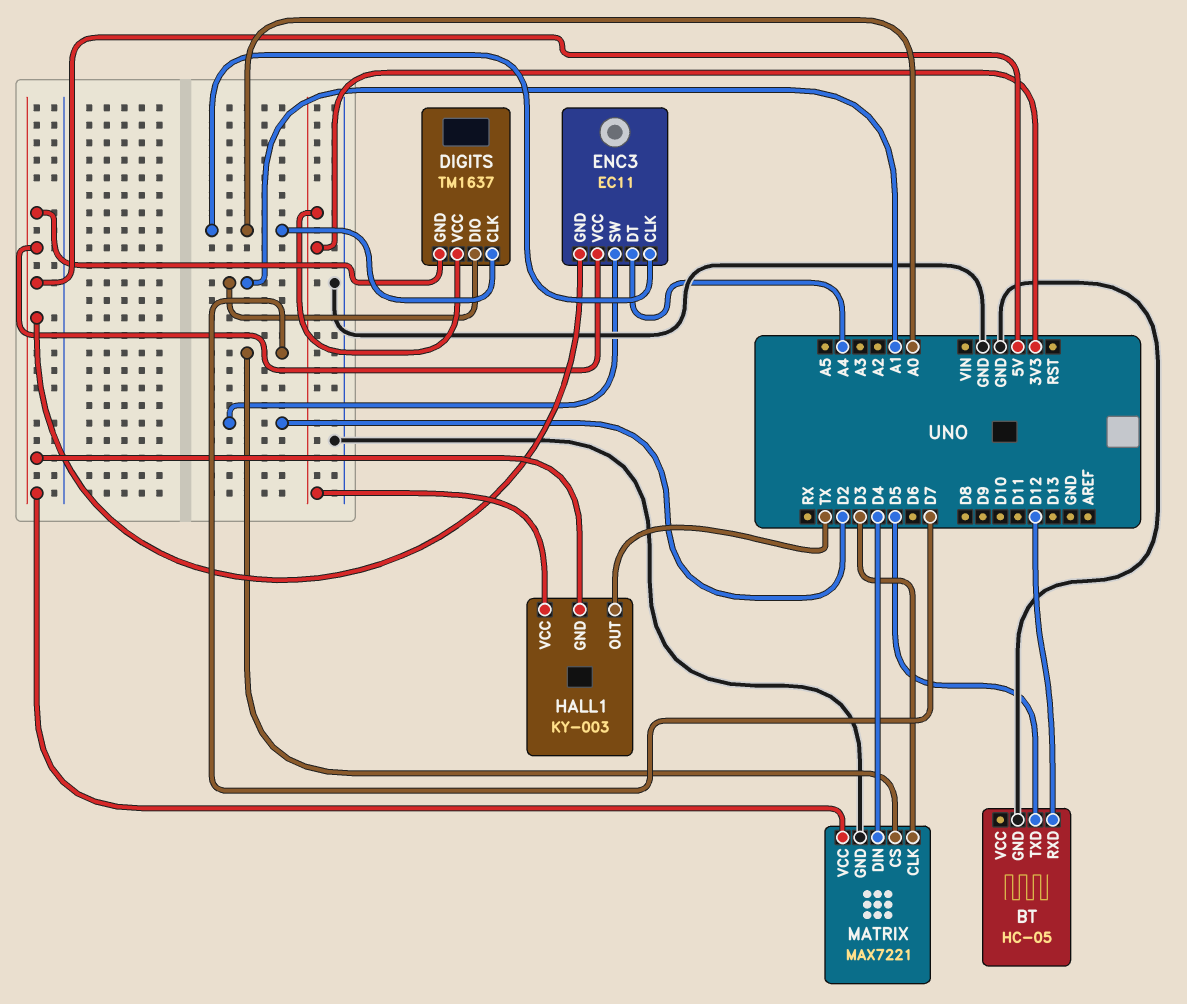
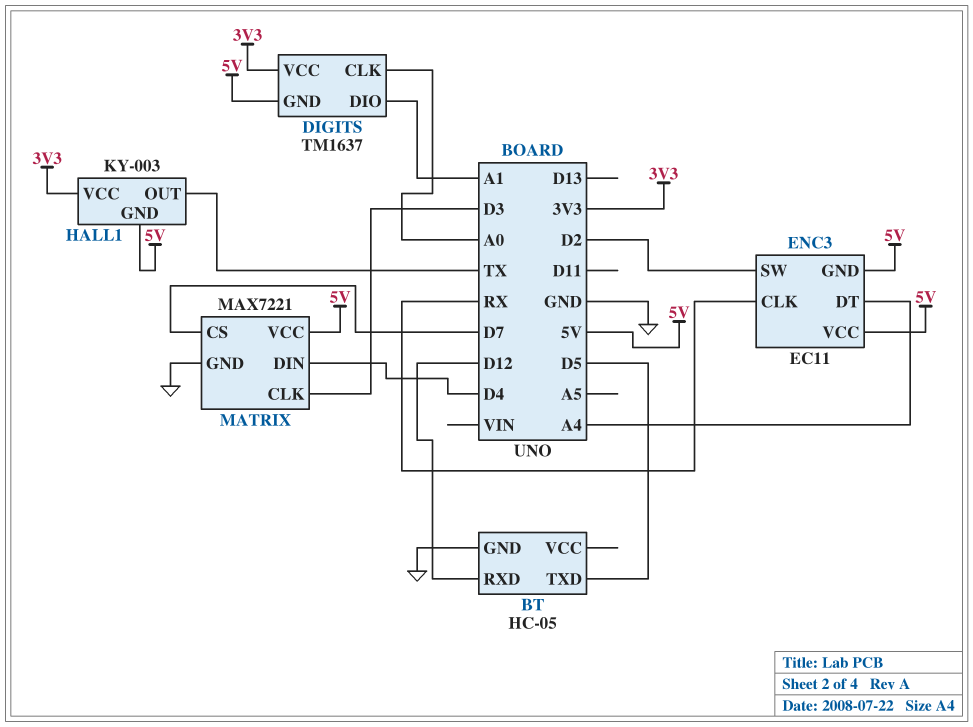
ENC3 pin CLK: A0 -> RX

